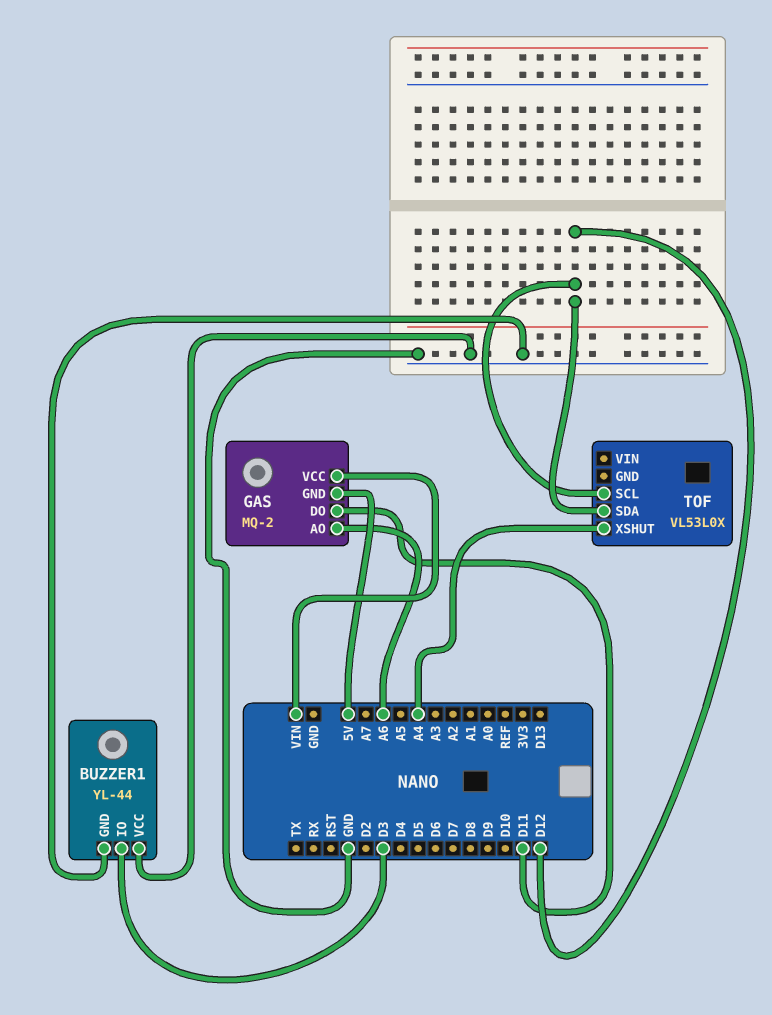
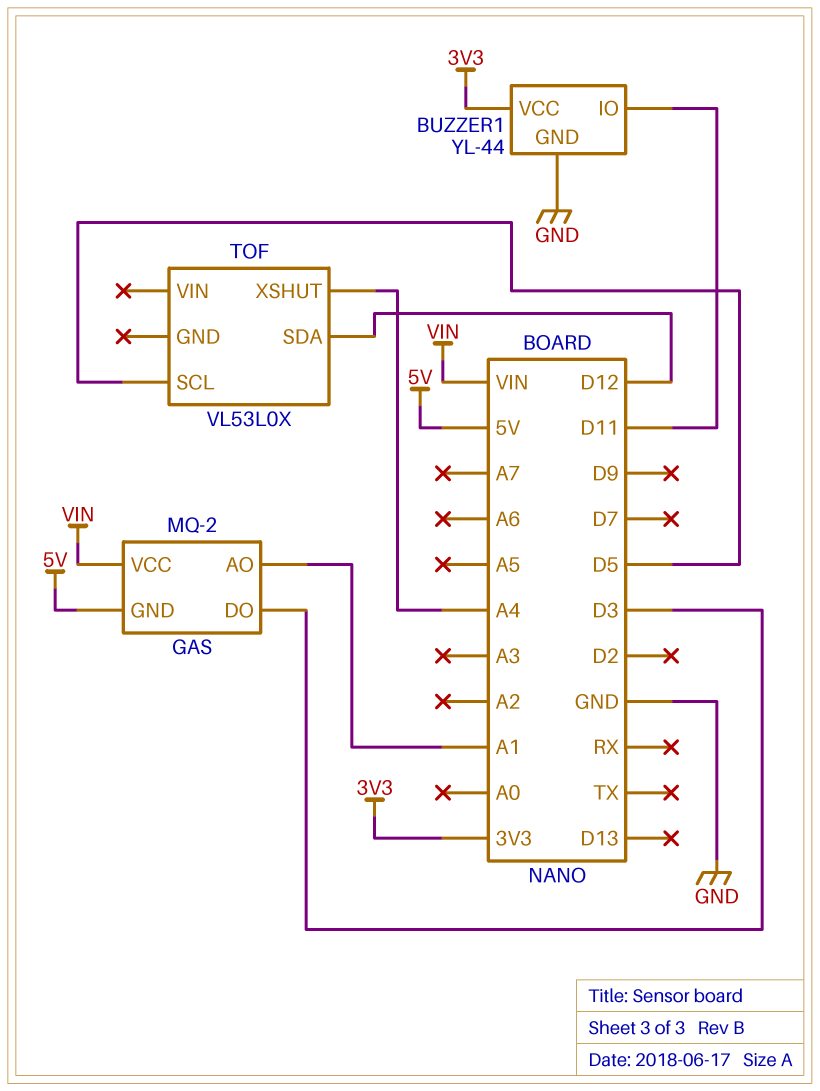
BUZZER1 pin IO: D3 -> D11
BUZZER1 pin VCC: GND -> 3V3
GAS pin AO: A6 -> A1
GAS pin DO: D11 -> D3
TOF pin SCL: D12 -> D5

